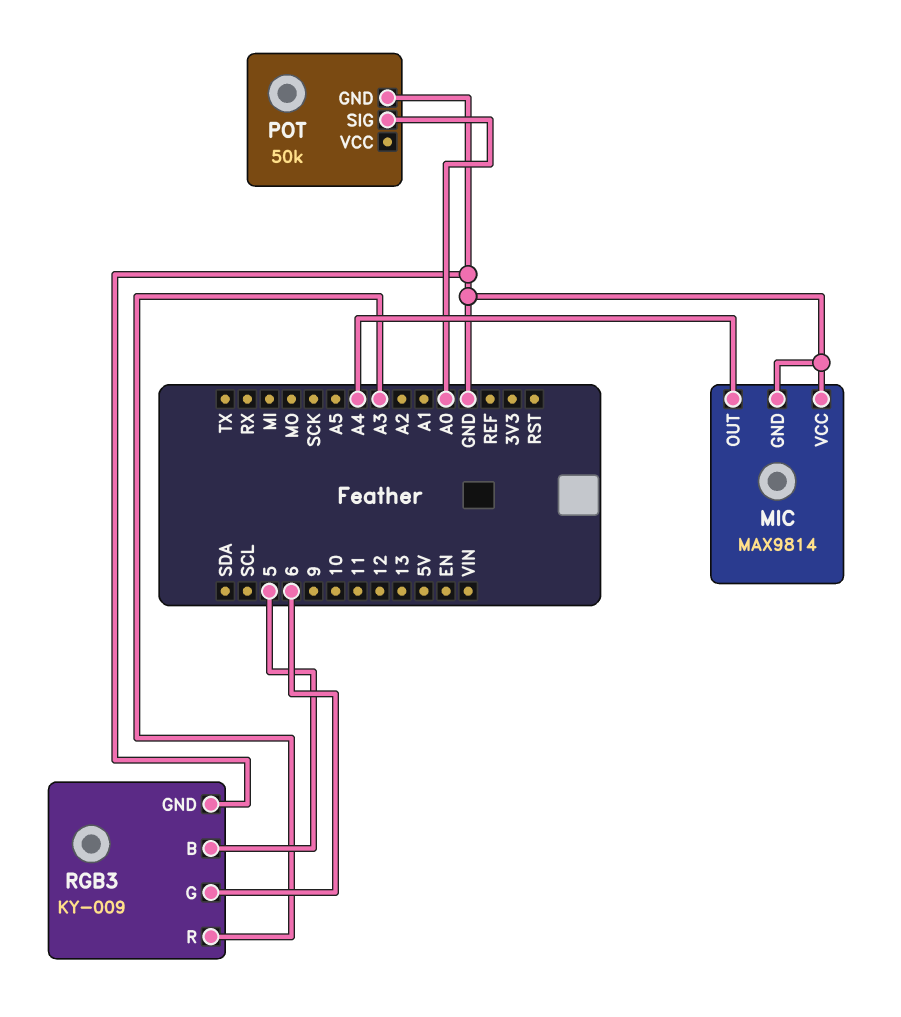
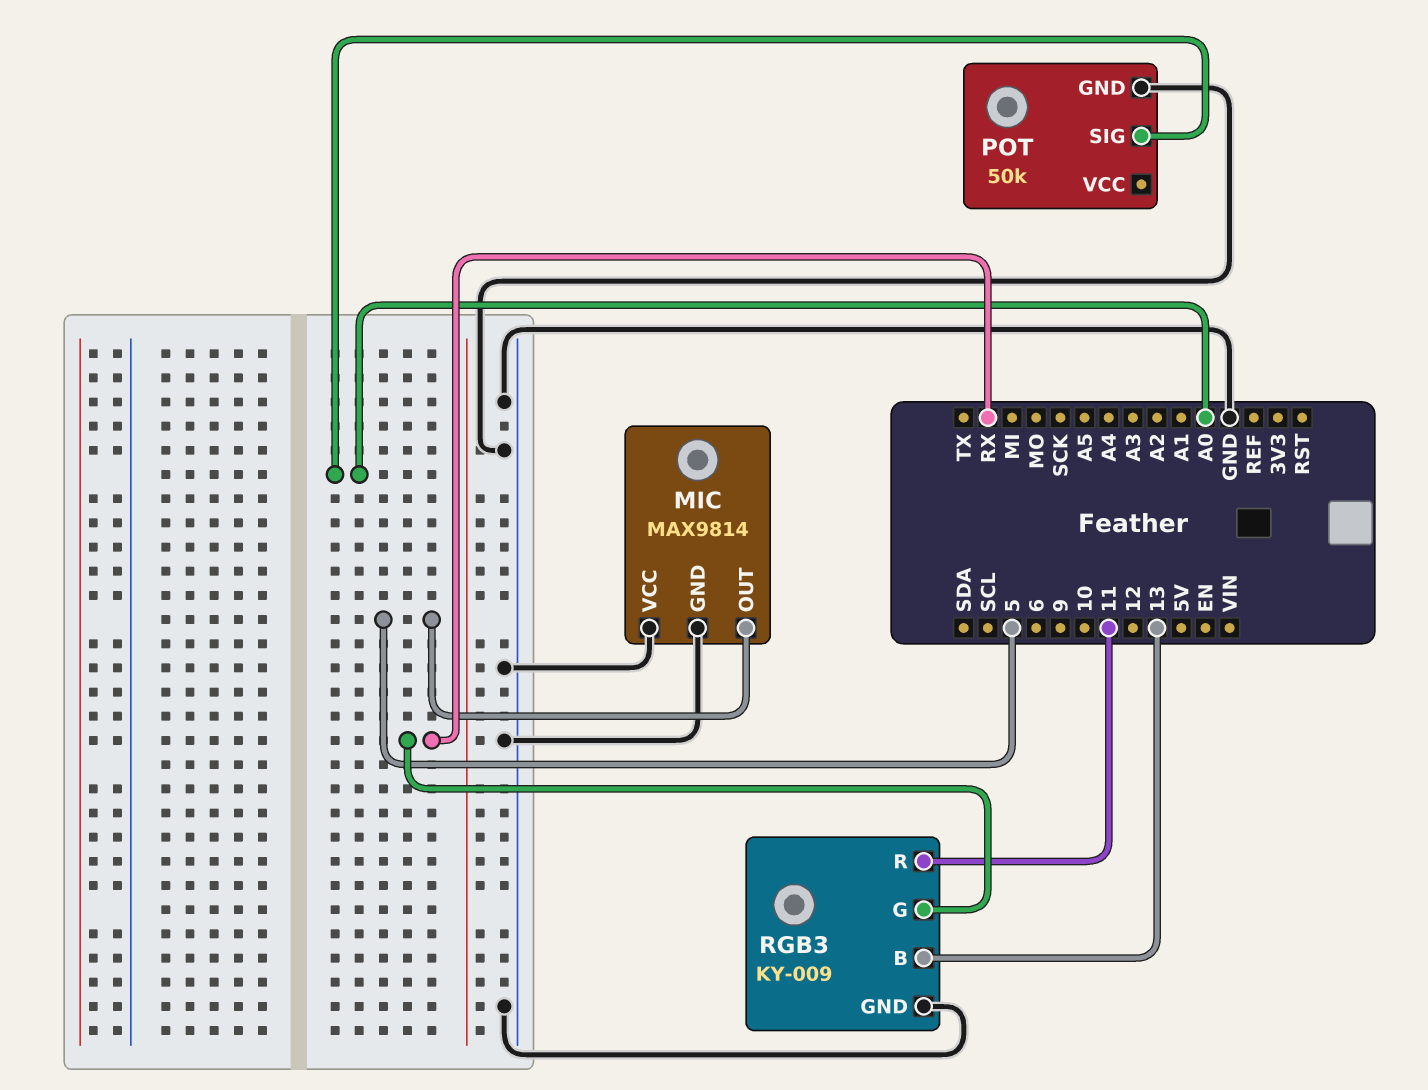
MIC pin OUT: A4 -> 5
RGB3 pin B: 5 -> 13
RGB3 pin G: 6 -> RX
RGB3 pin R: A3 -> 11

